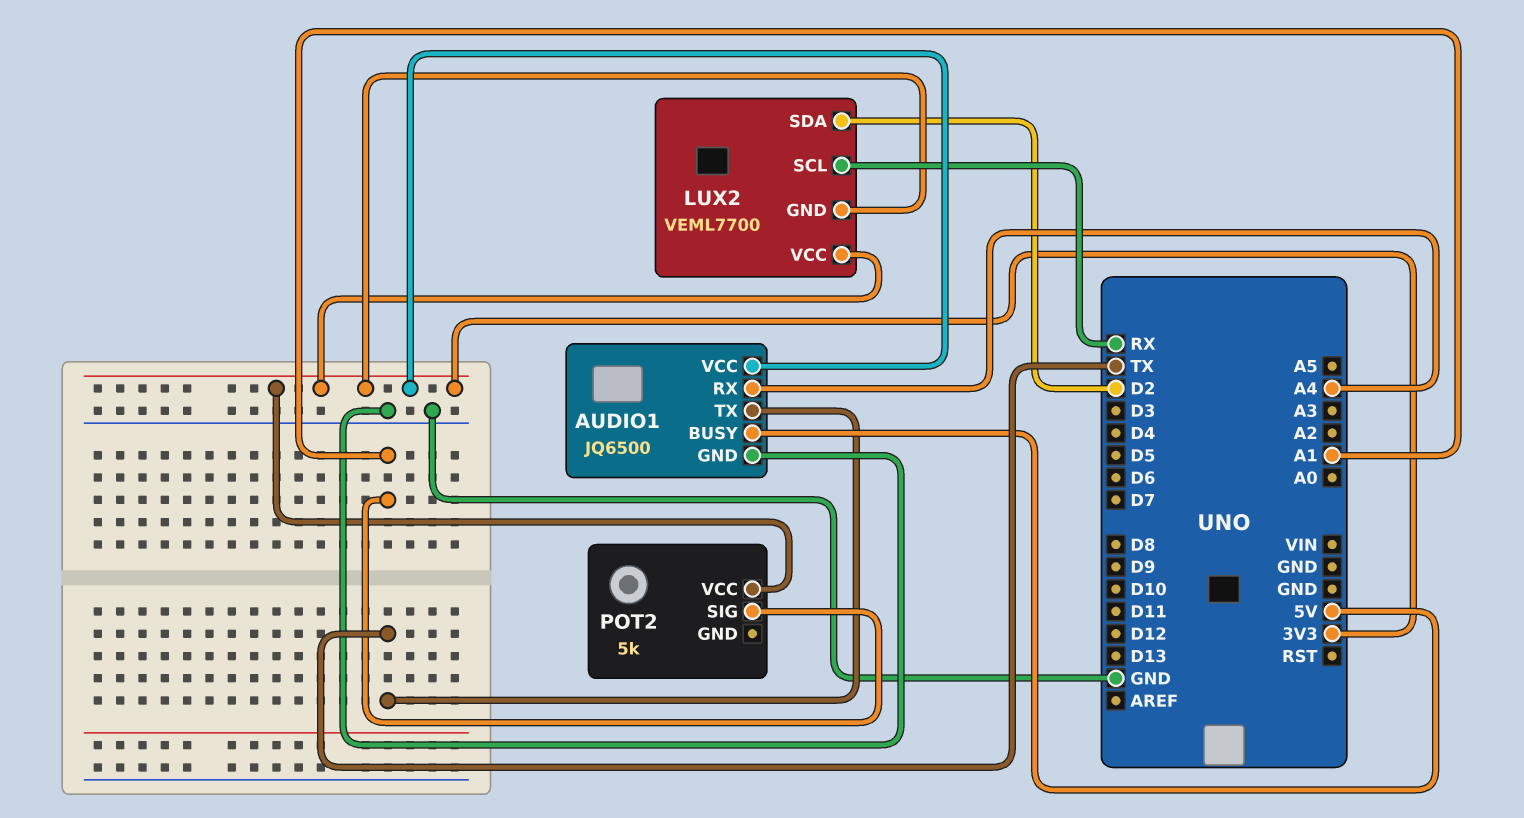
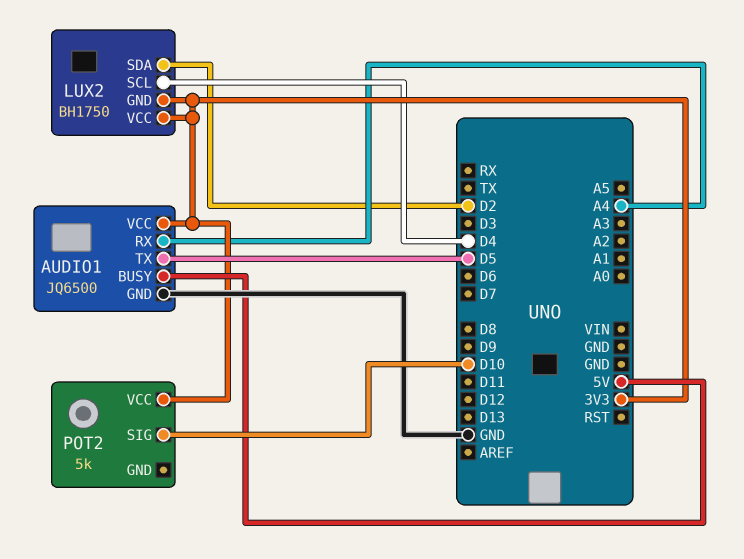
AUDIO1 pin TX: TX -> D5
LUX2: VEML7700 -> BH1750
LUX2 pin SCL: RX -> D4
POT2 pin SIG: A1 -> D10

